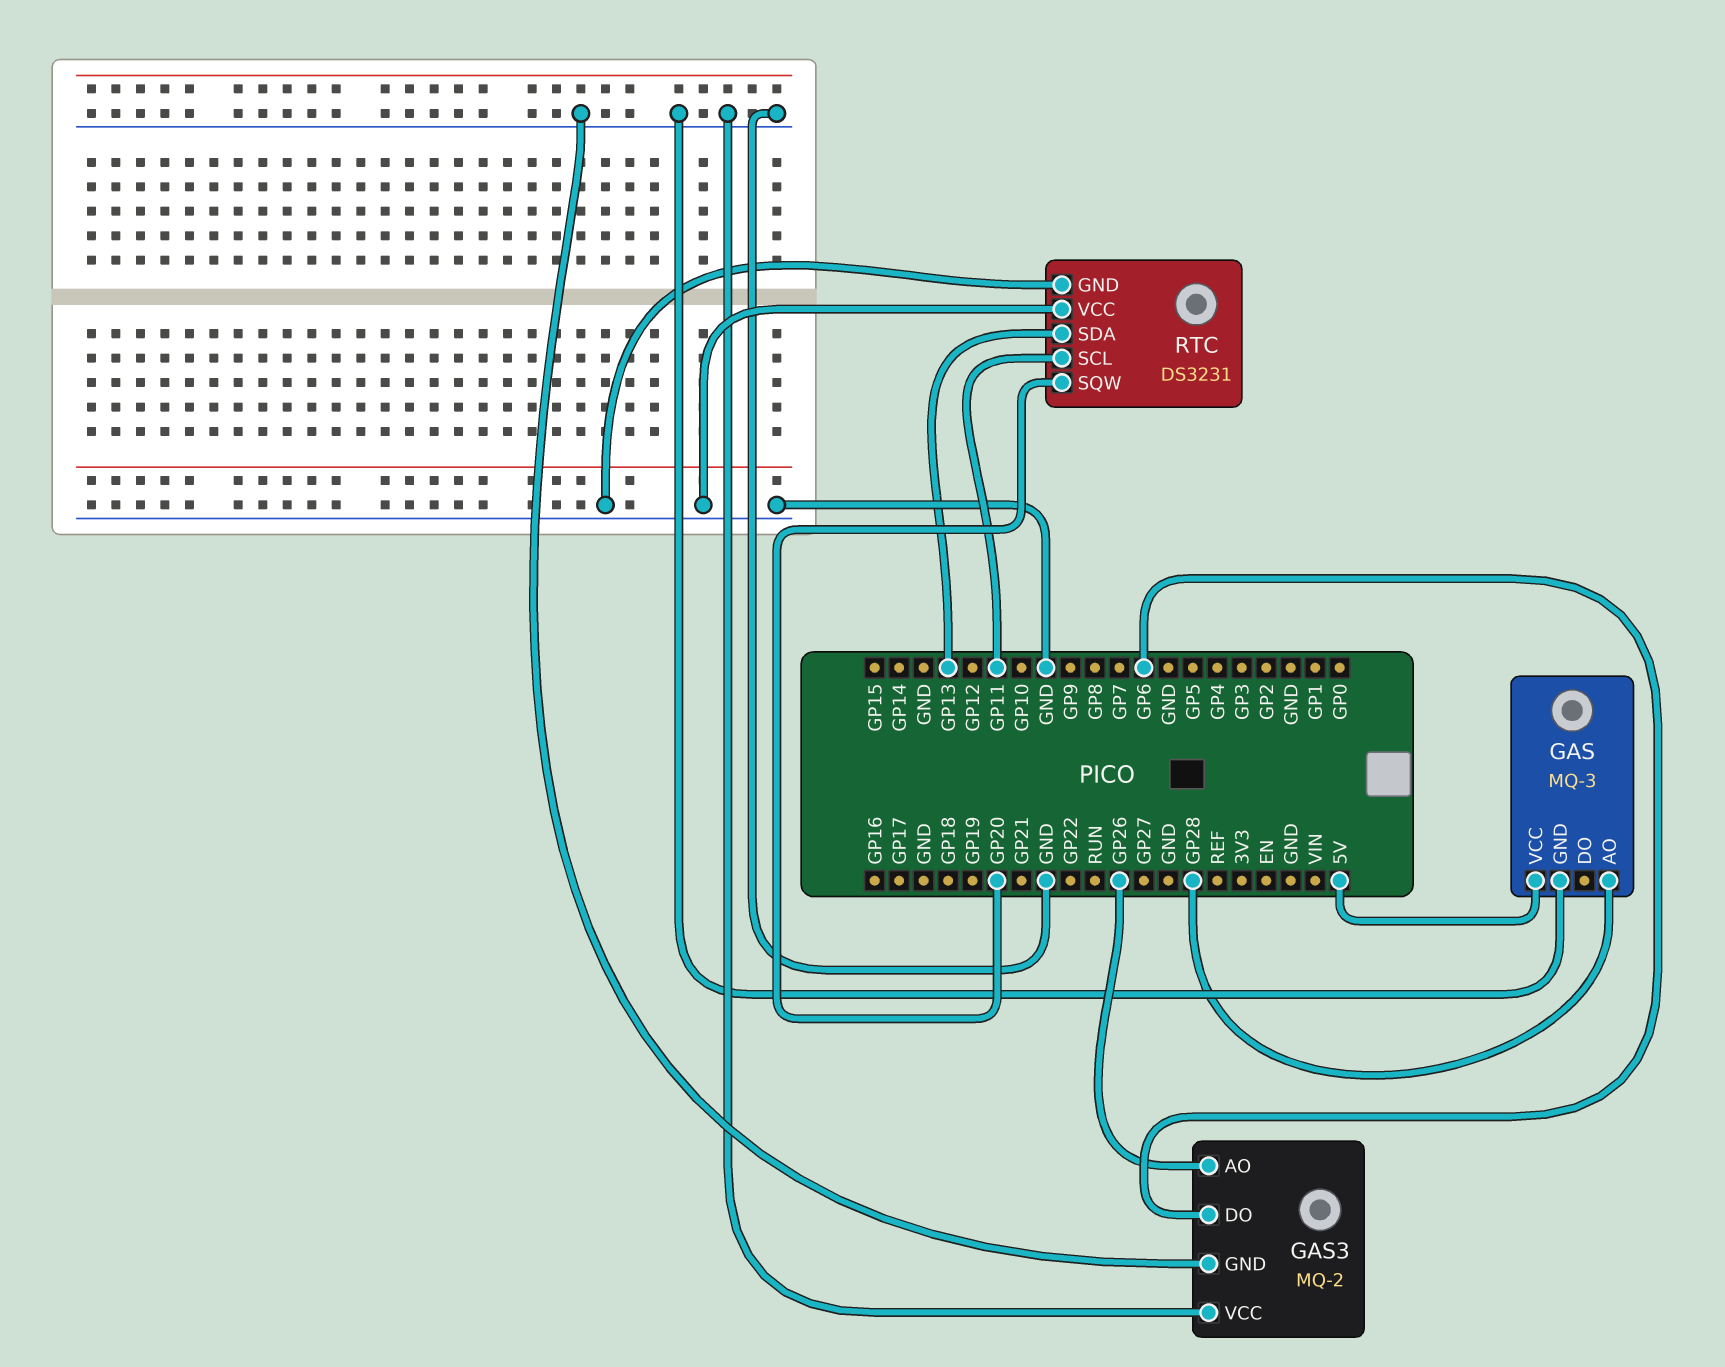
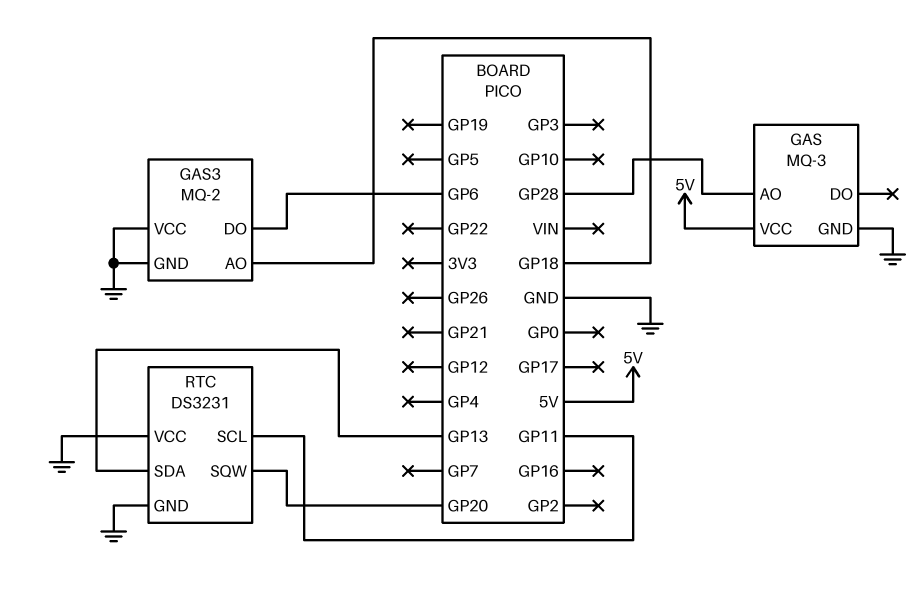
GAS3 pin AO: GP26 -> GP18

